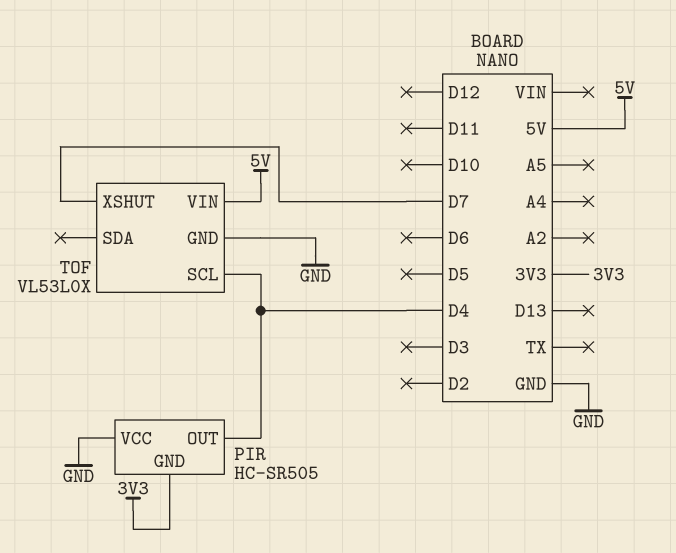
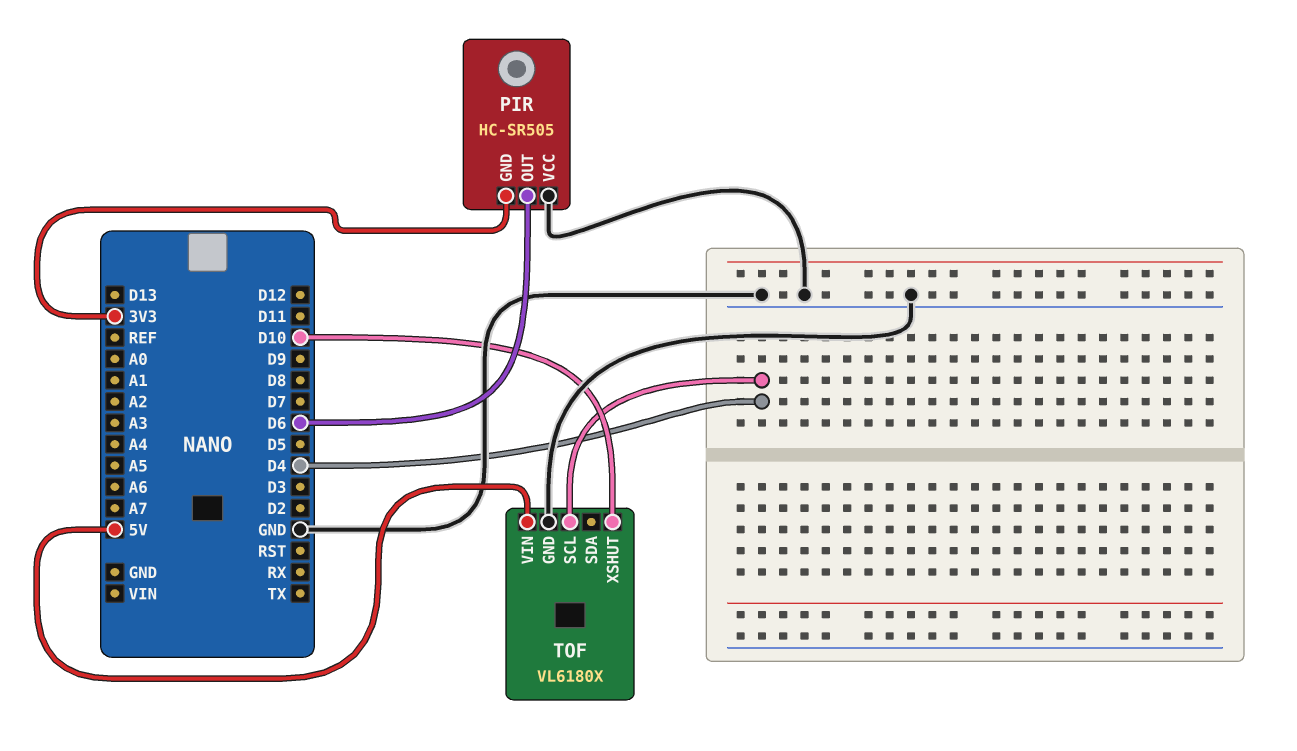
PIR pin OUT: D4 -> D6
TOF: VL53L0X -> VL6180X
TOF pin XSHUT: D7 -> D10

